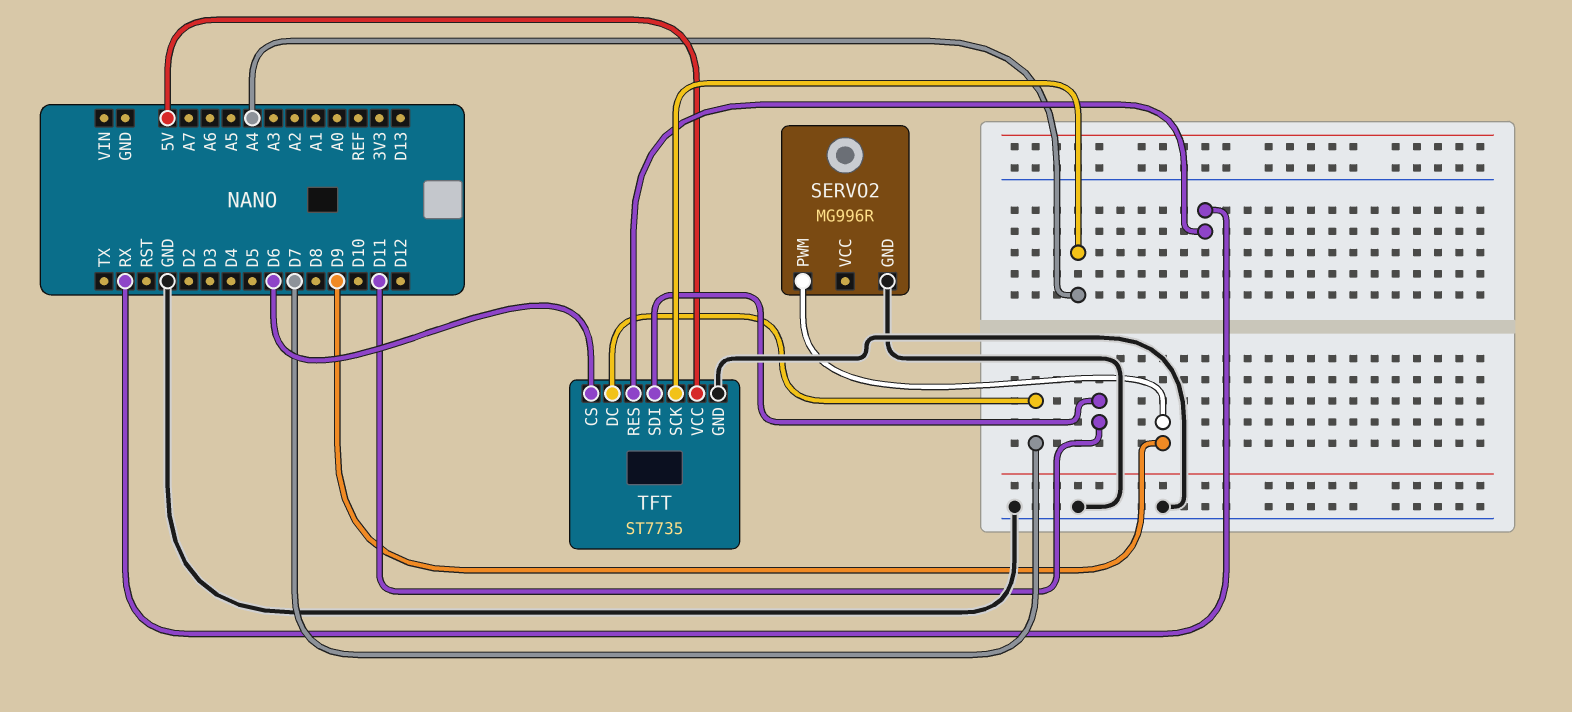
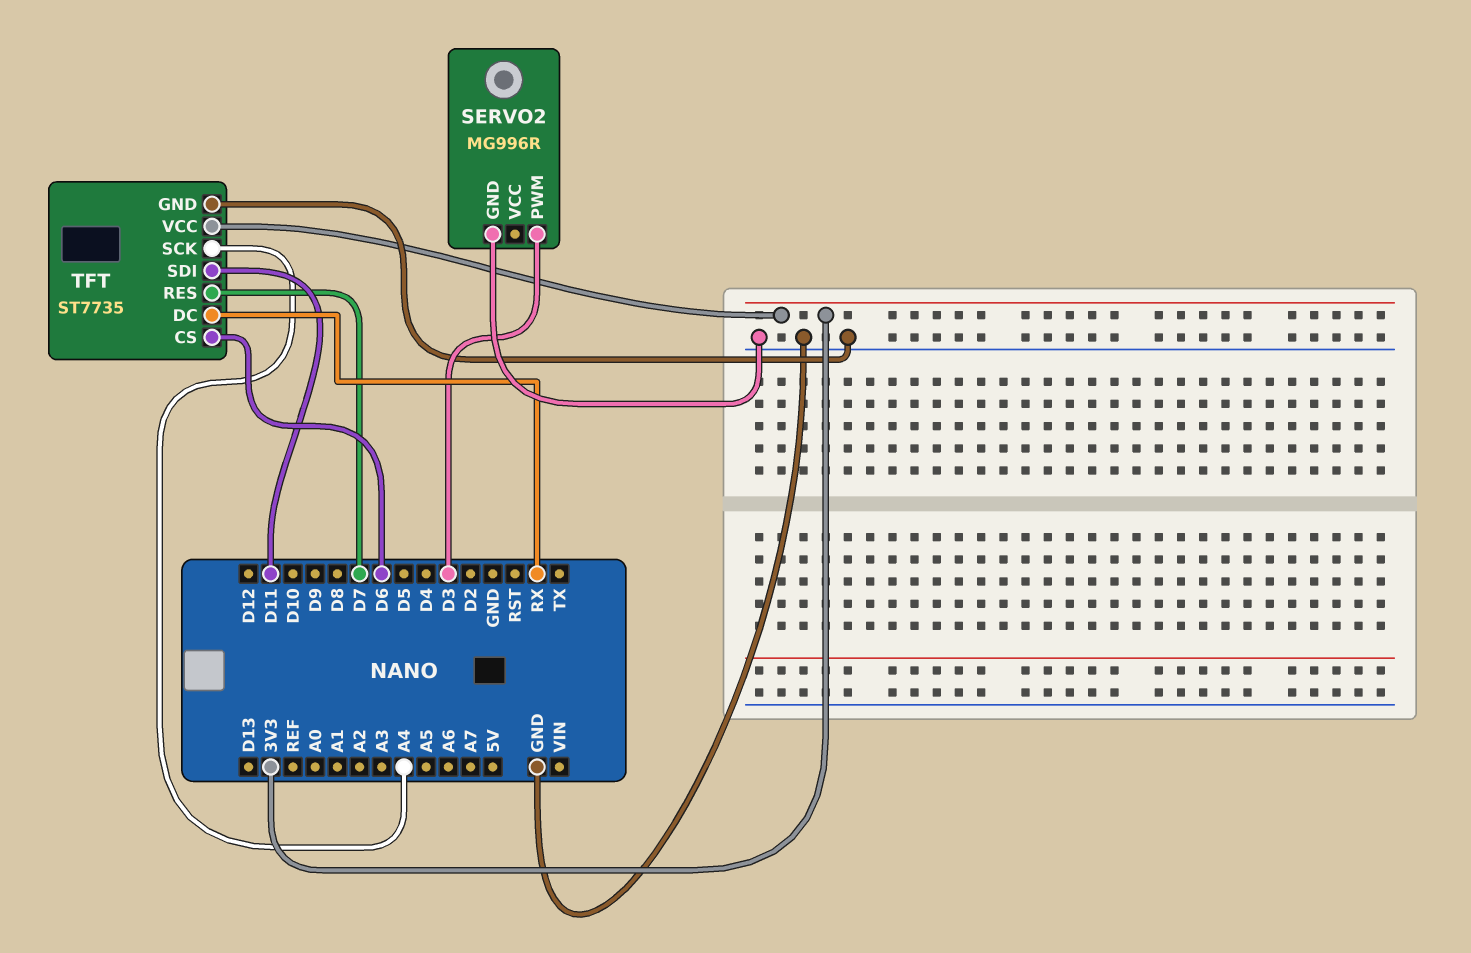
SERVO2 pin PWM: D9 -> D3
TFT pin DC: D7 -> RX
TFT pin RES: RX -> D7
TFT pin VCC: 5V -> 3V3

